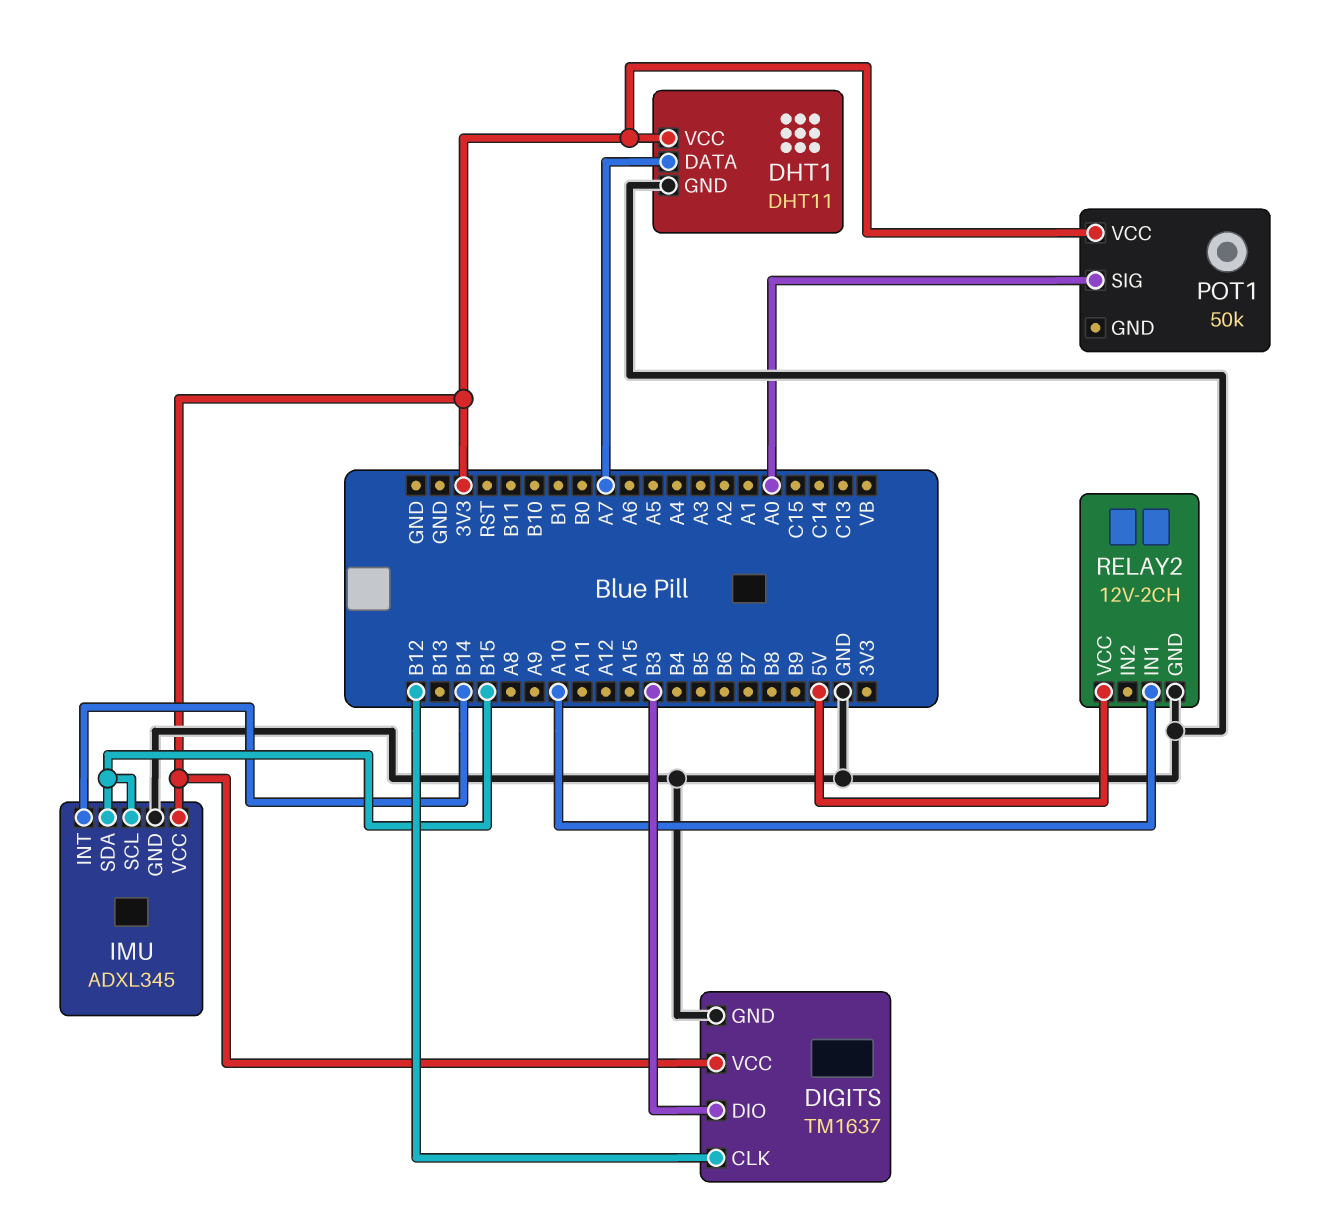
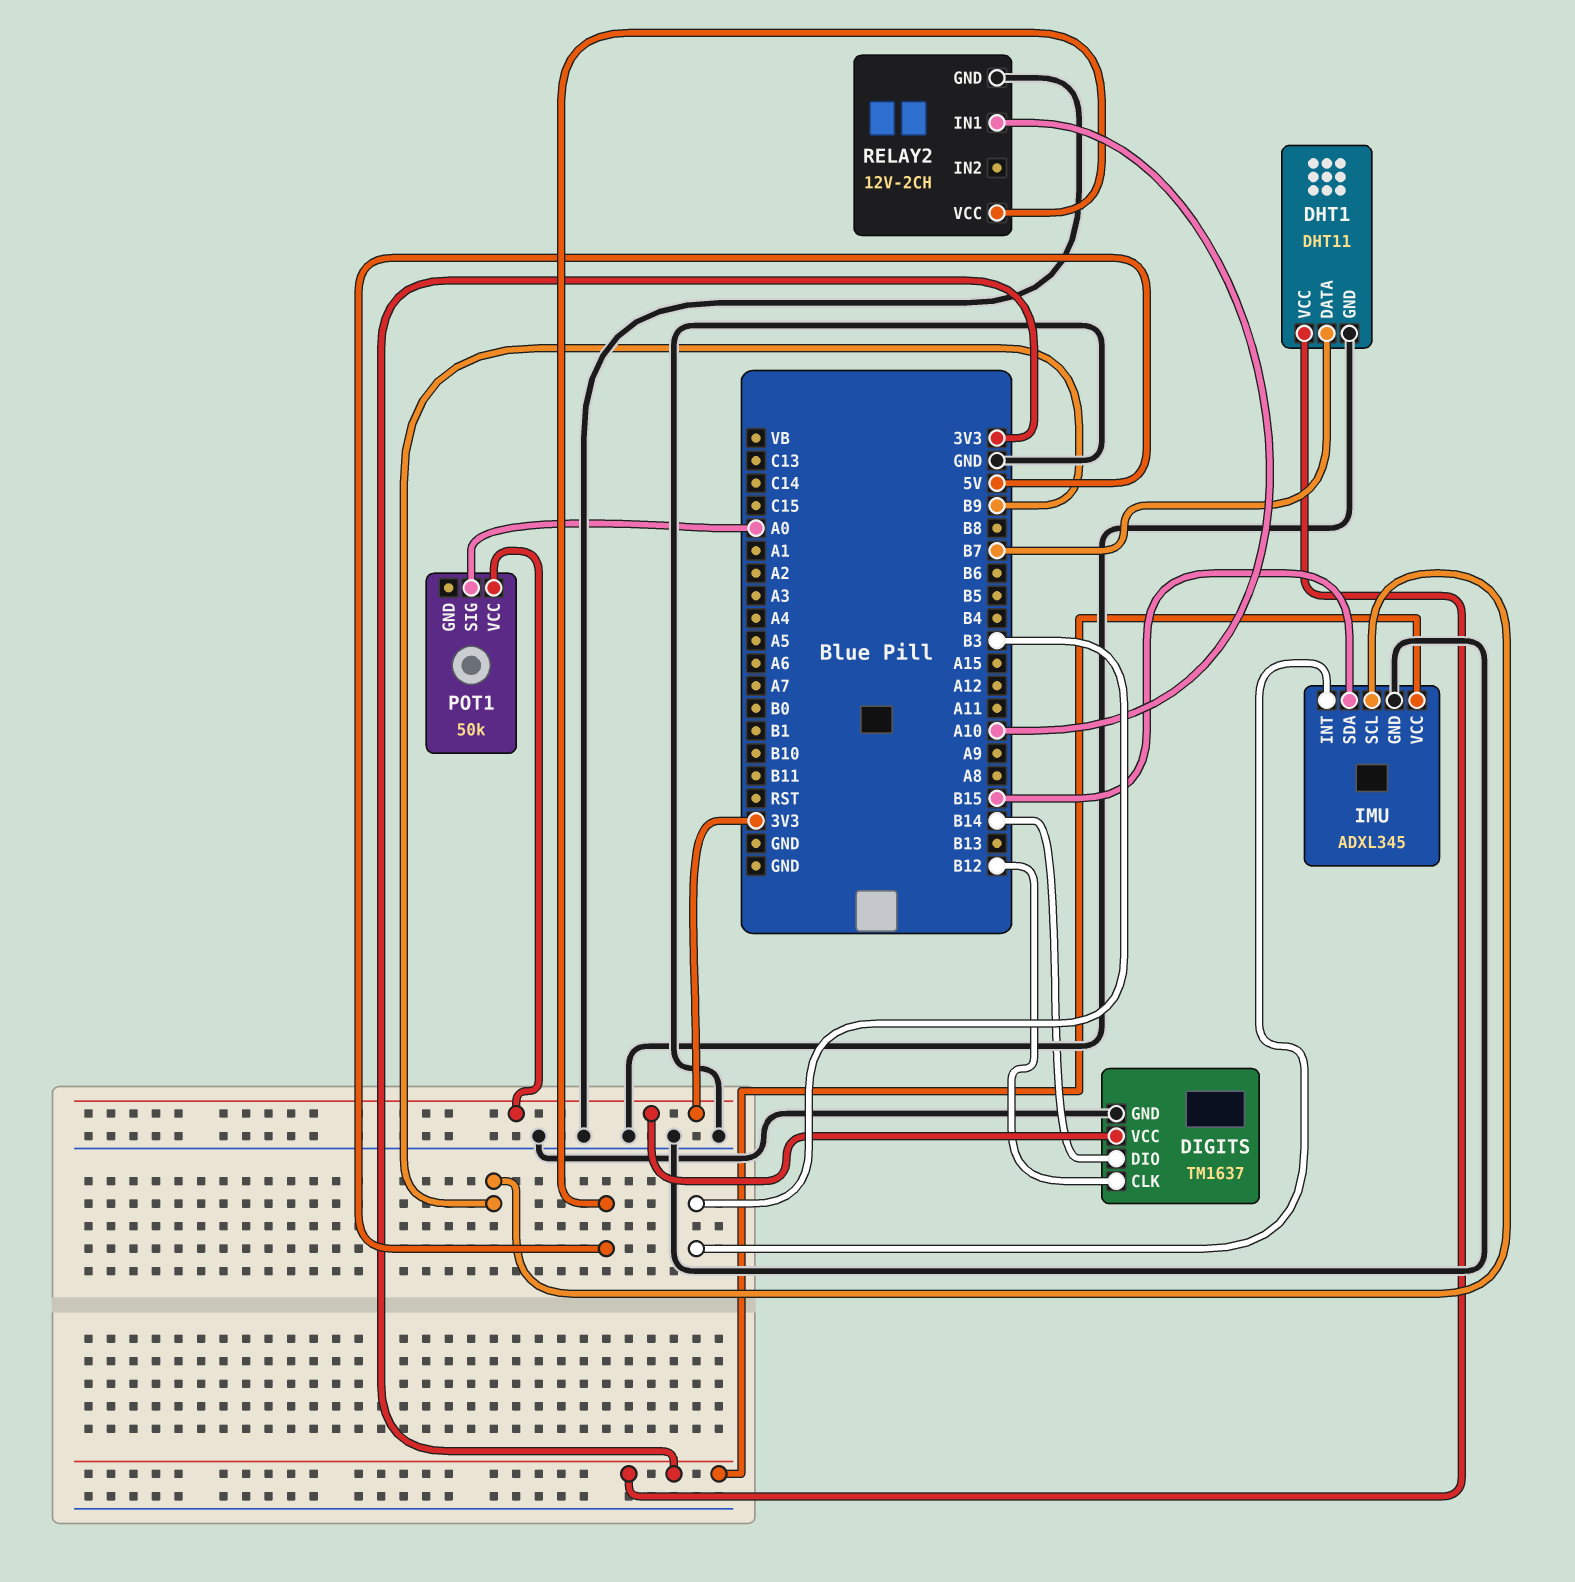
DHT1 pin DATA: A7 -> B7
DIGITS pin DIO: B3 -> B14
IMU pin INT: B14 -> B3
IMU pin SCL: B15 -> B9

